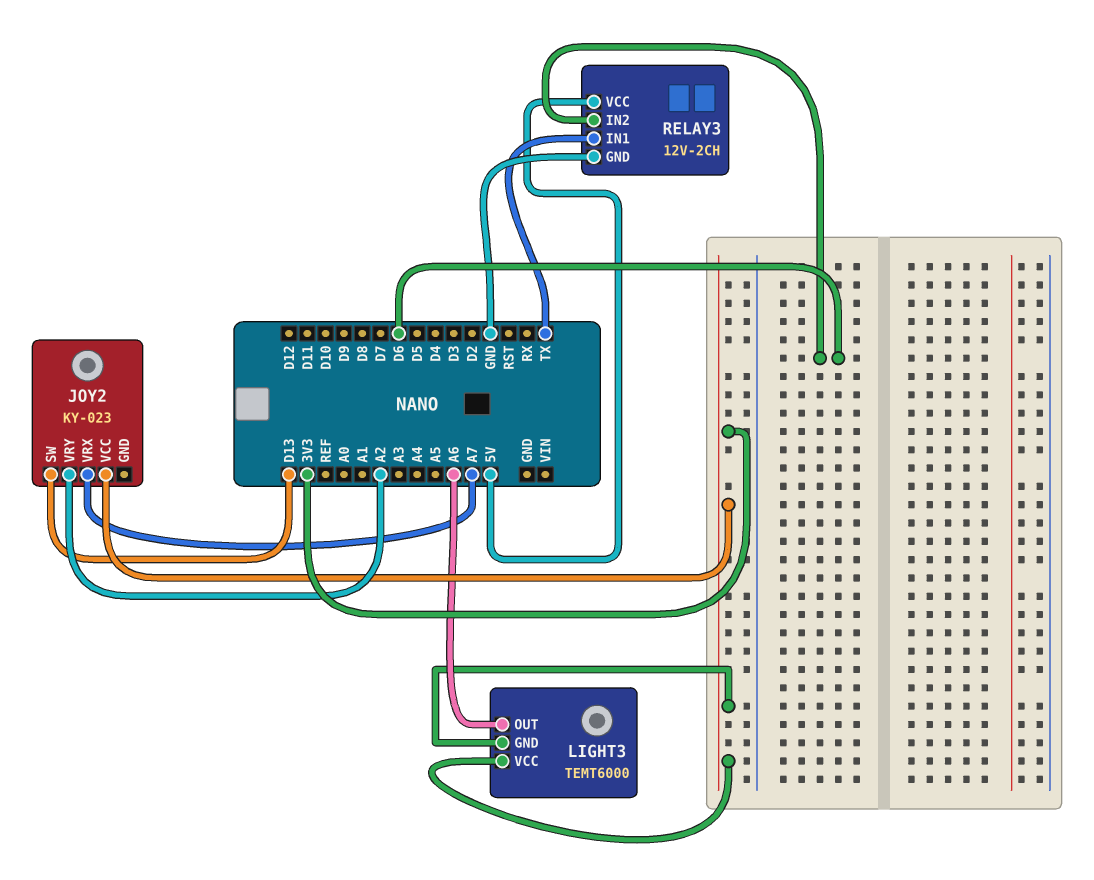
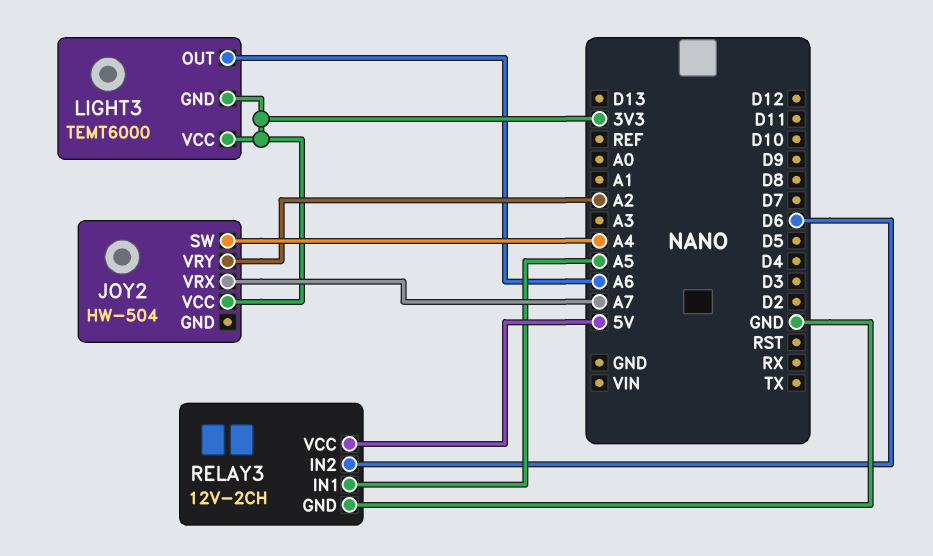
JOY2: KY-023 -> HW-504
JOY2 pin SW: D13 -> A4
RELAY3 pin IN1: TX -> A5

